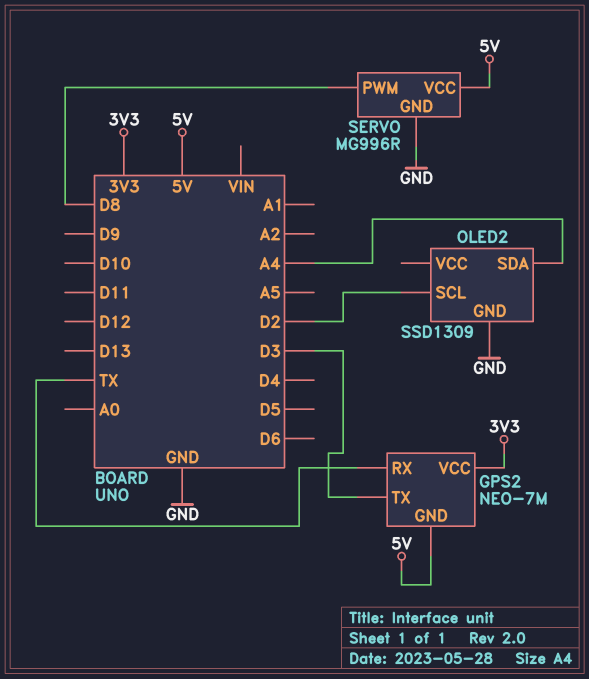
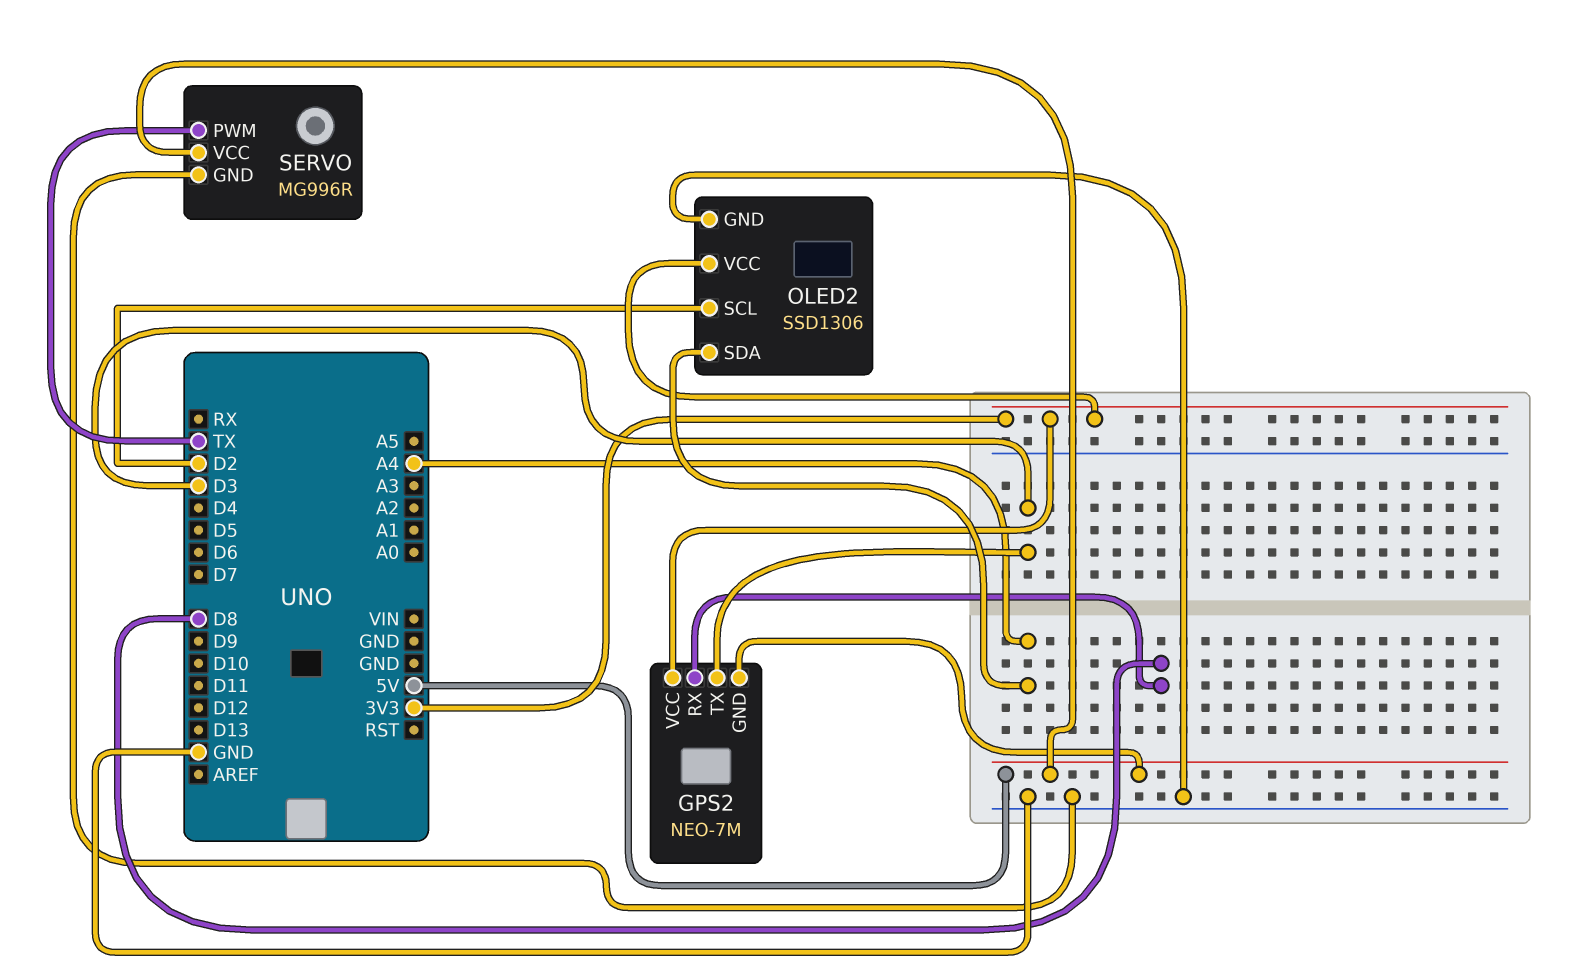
GPS2 pin RX: TX -> D8
OLED2: SSD1309 -> SSD1306
OLED2 pin VCC: none -> 3V3
SERVO pin PWM: D8 -> TX

